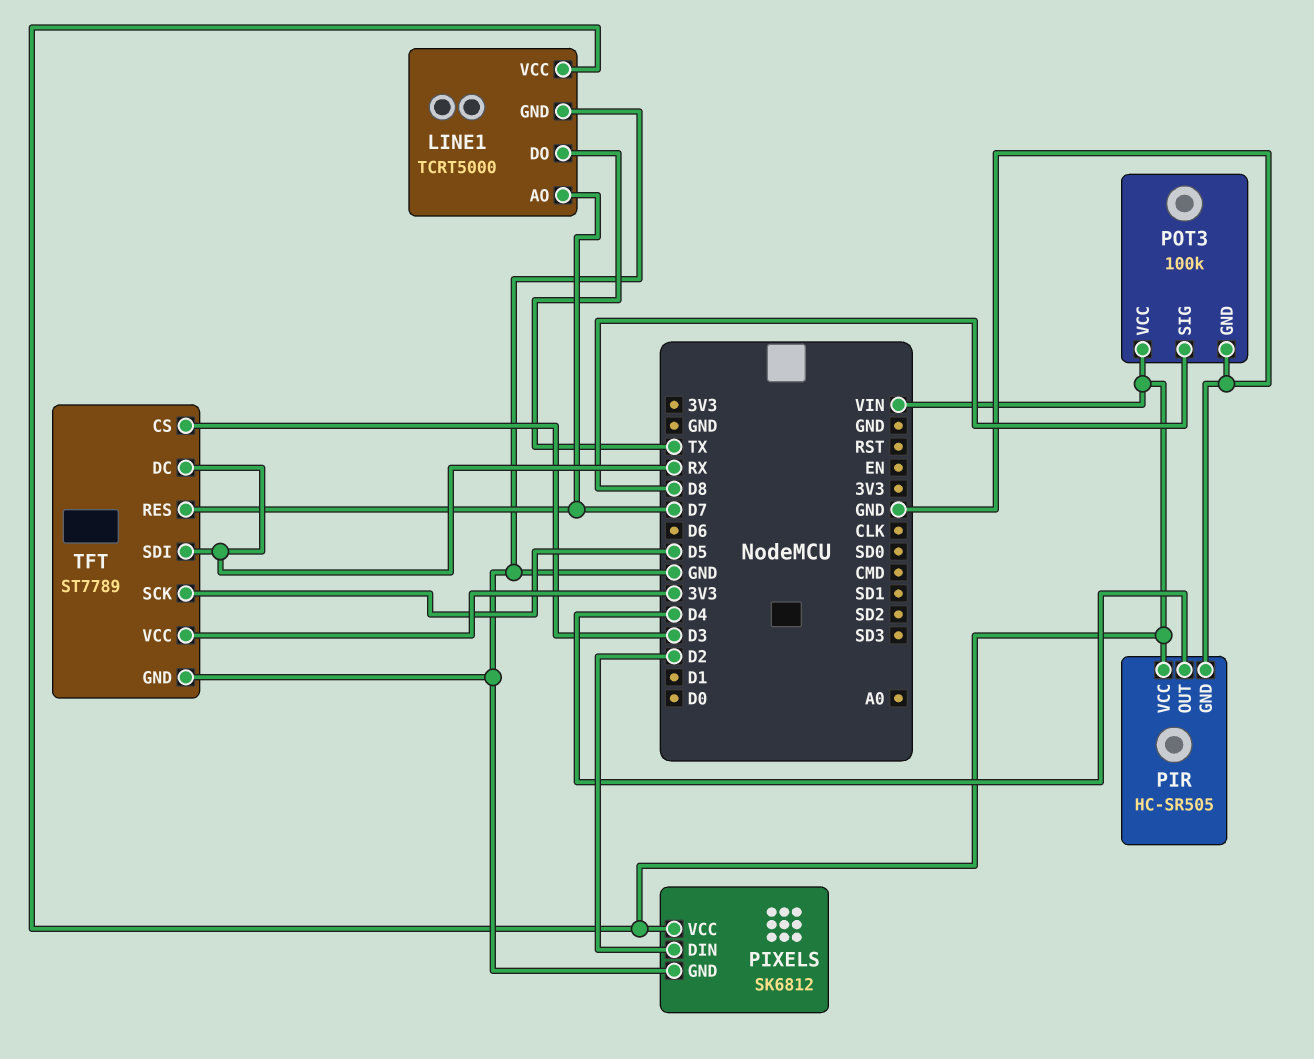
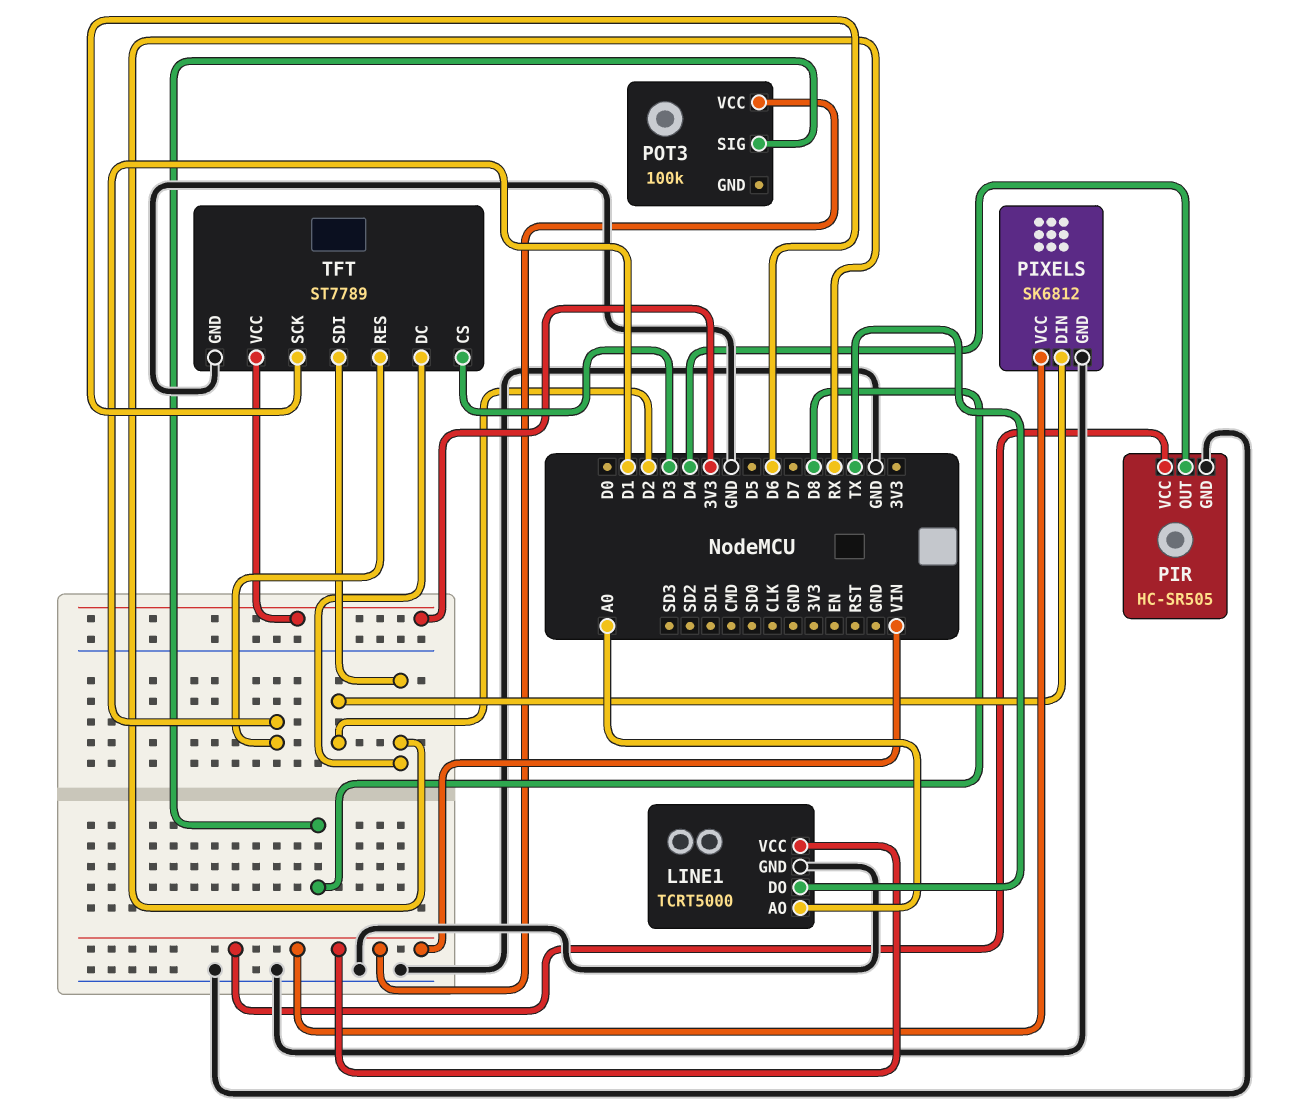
LINE1 pin AO: D7 -> A0
POT3 pin GND: GND -> none
TFT pin RES: D7 -> D1
TFT pin SCK: D5 -> D6

